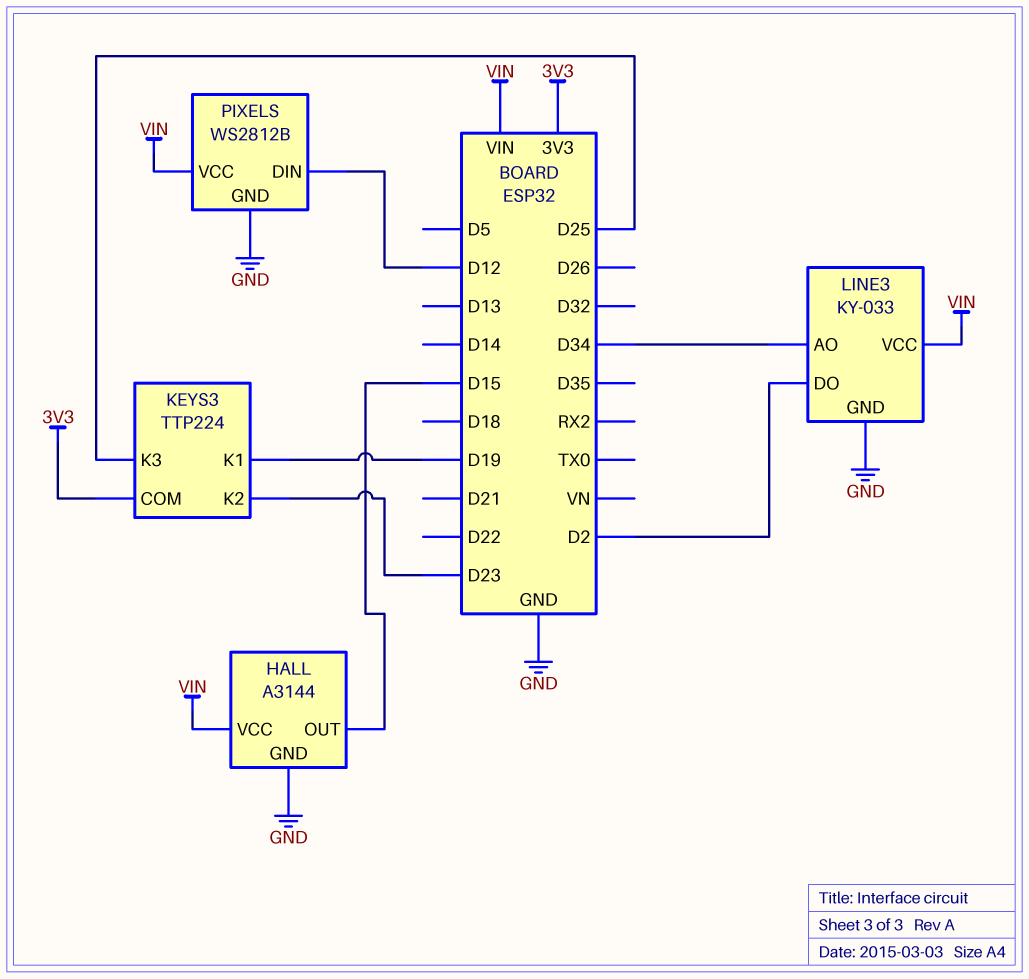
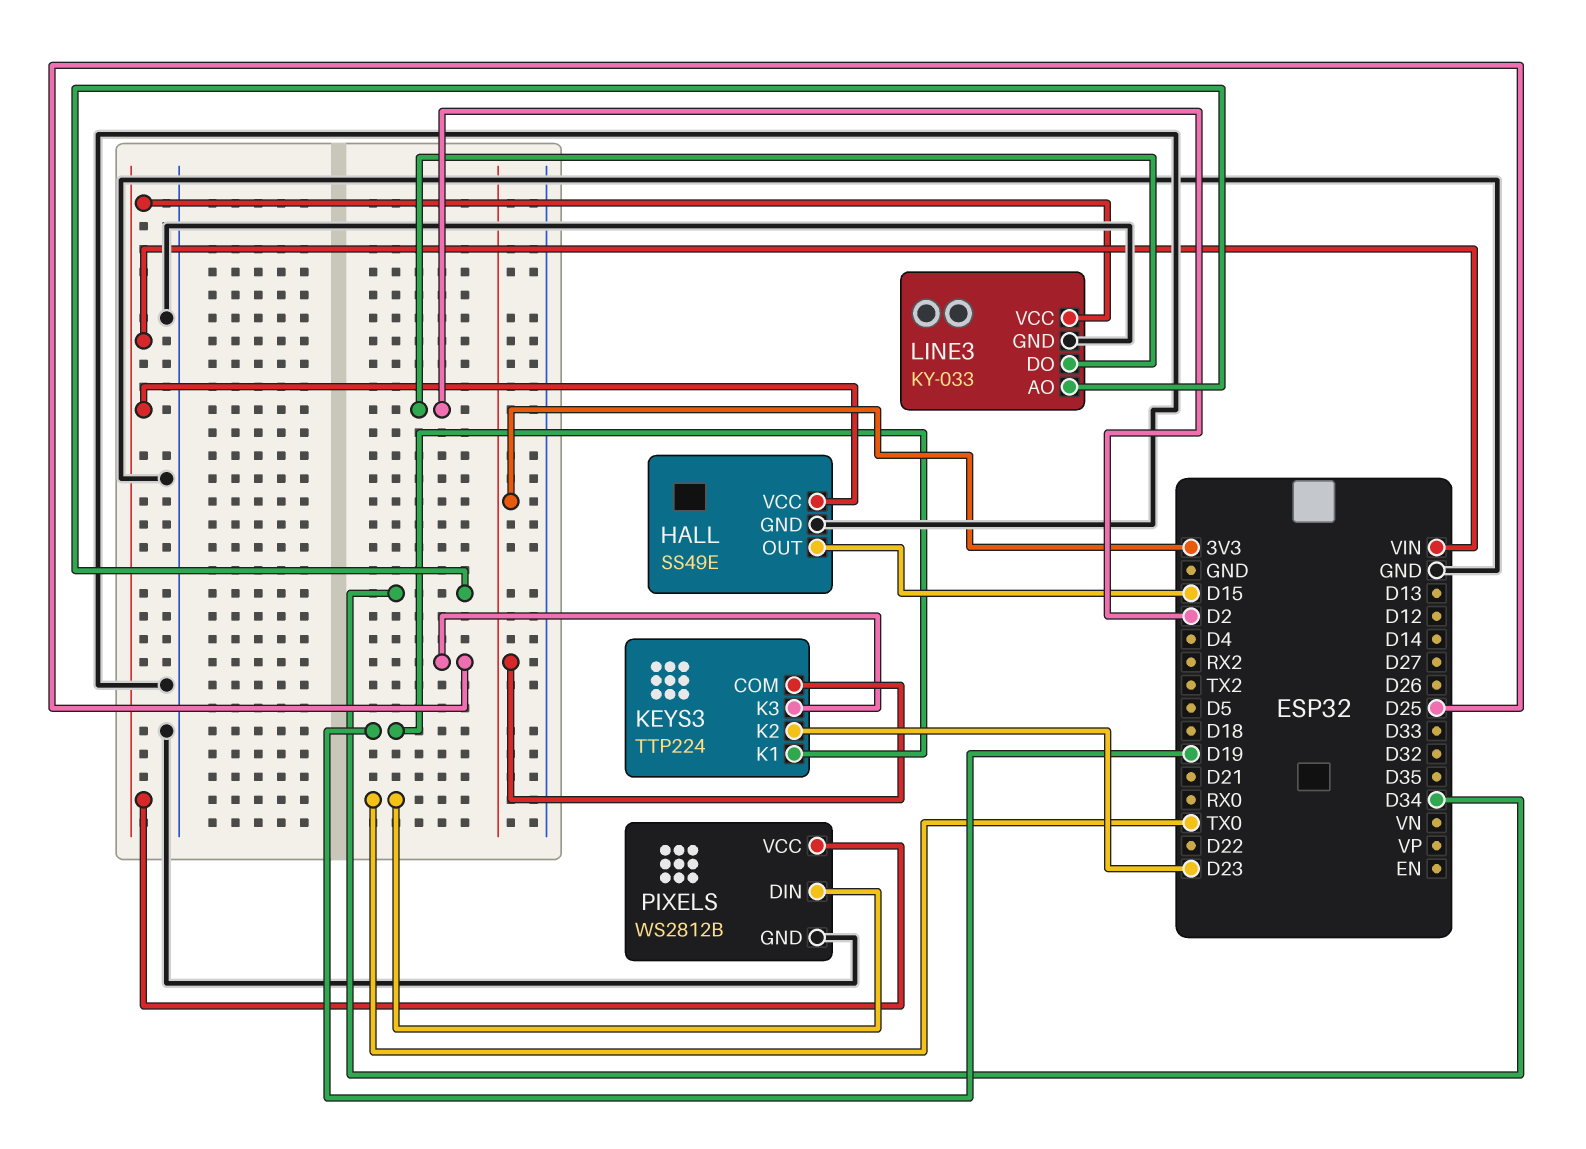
HALL: A3144 -> SS49E
PIXELS pin DIN: D12 -> TX0

